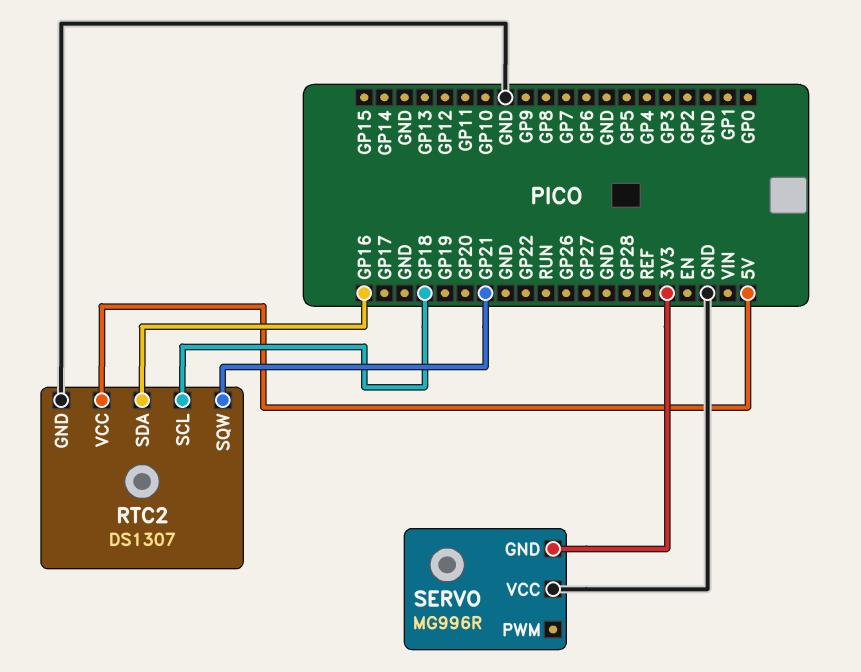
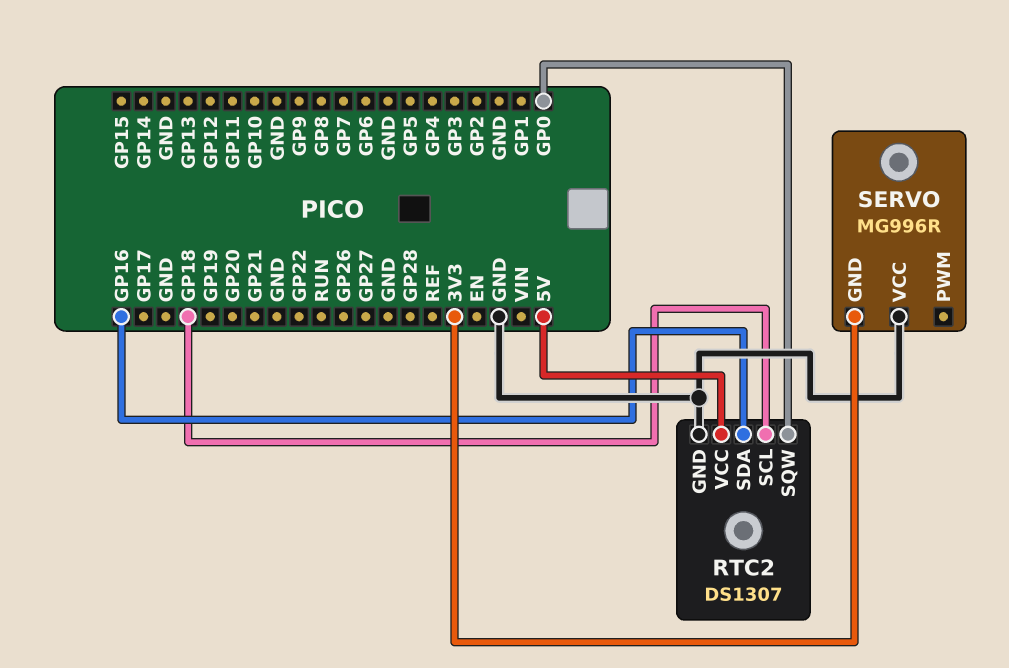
RTC2 pin SQW: GP21 -> GP0

